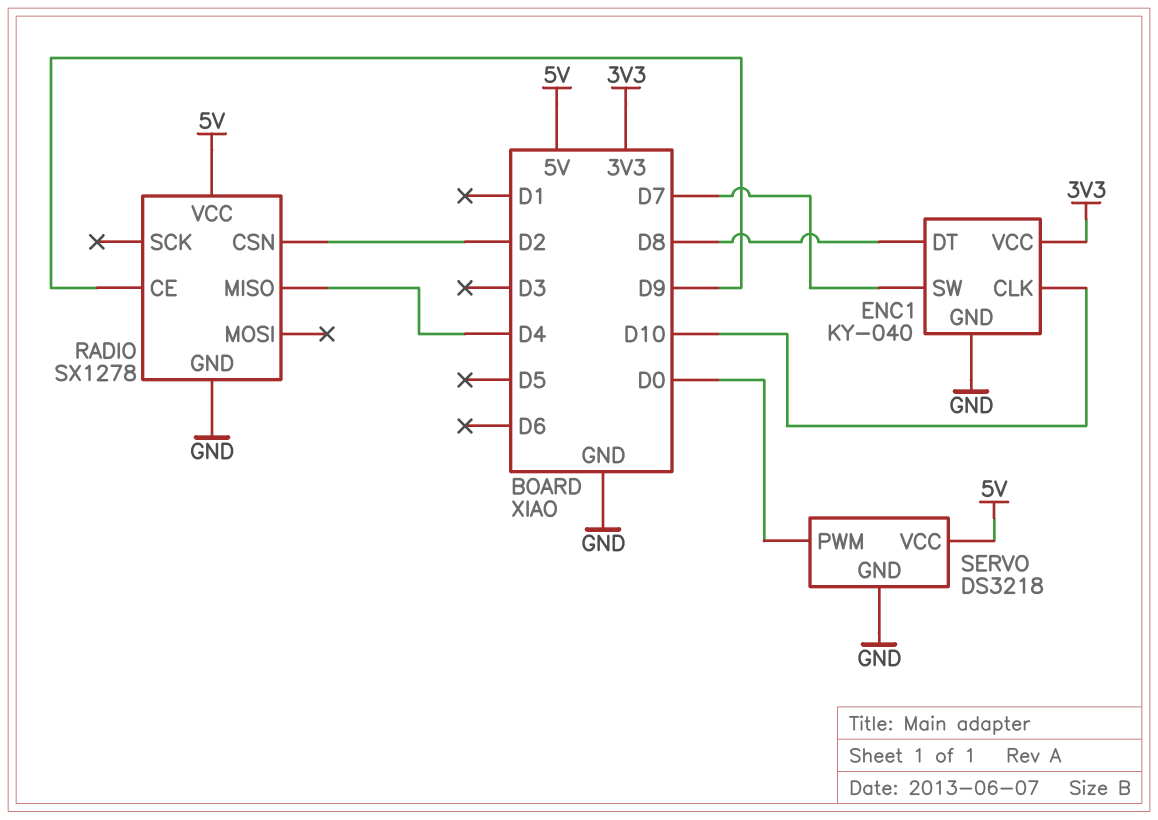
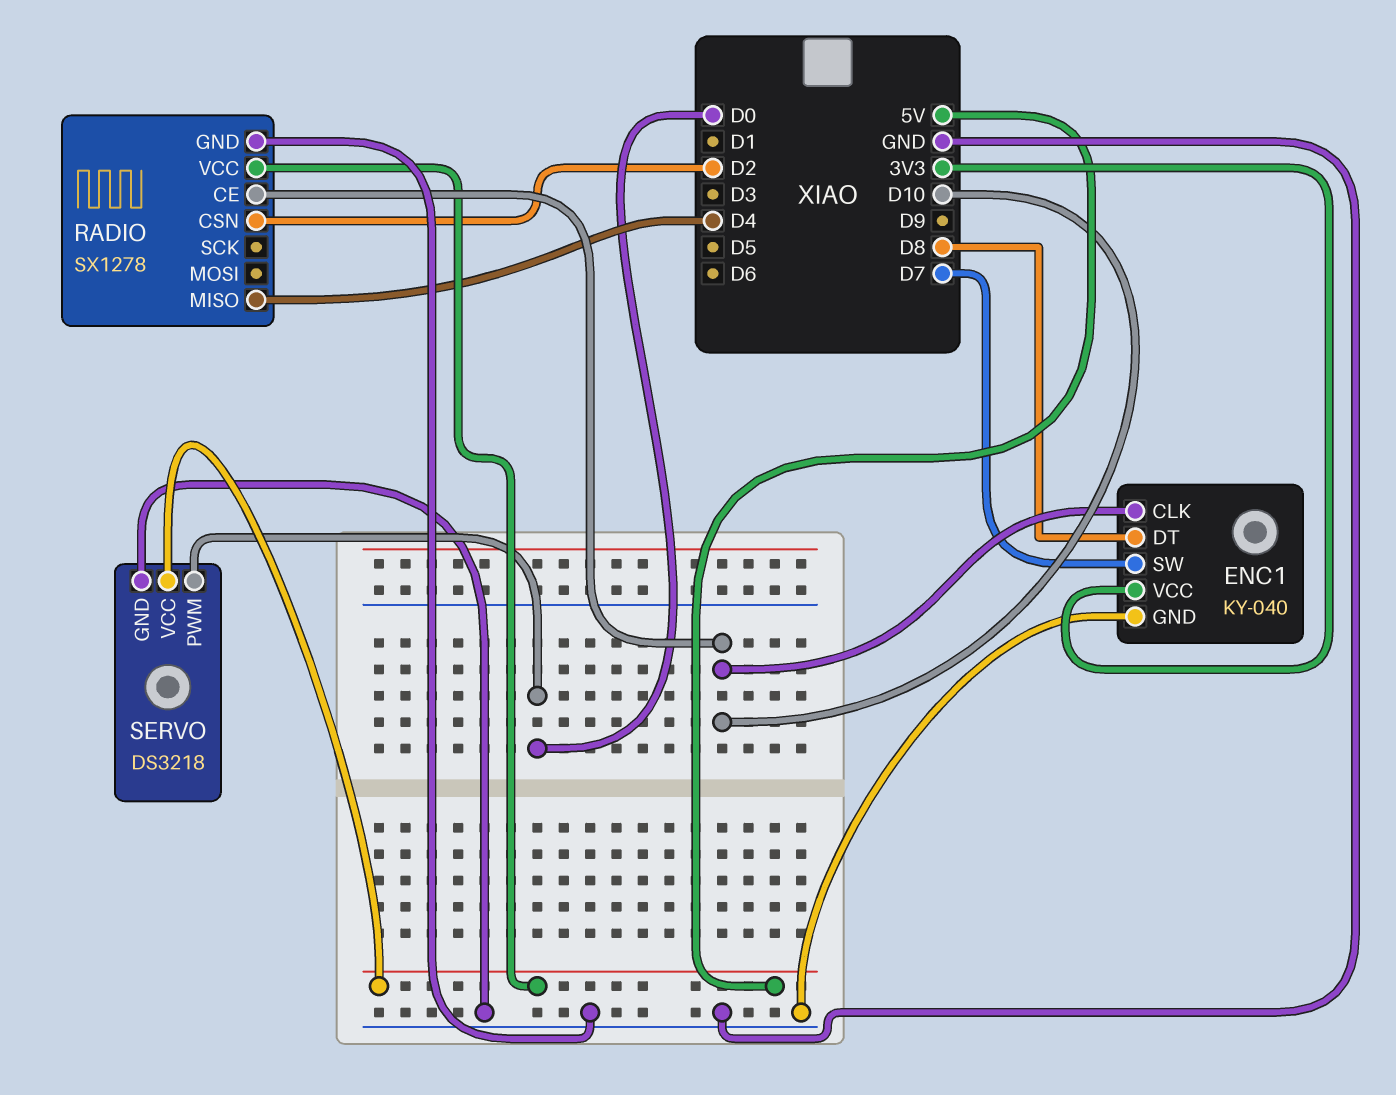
RADIO pin CE: D9 -> D10

